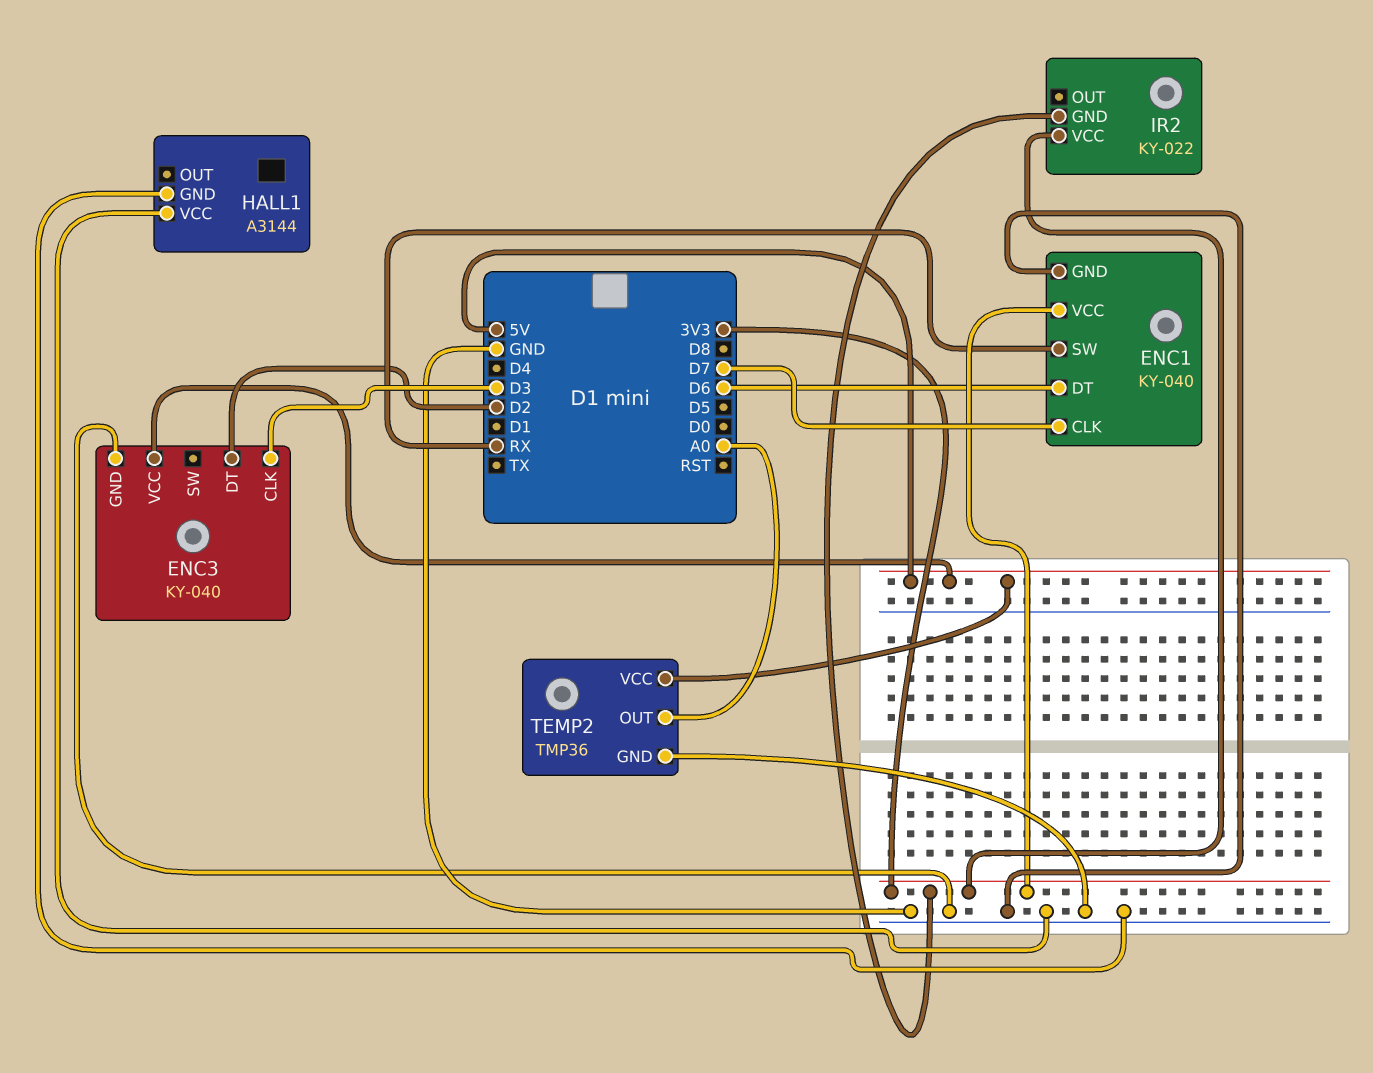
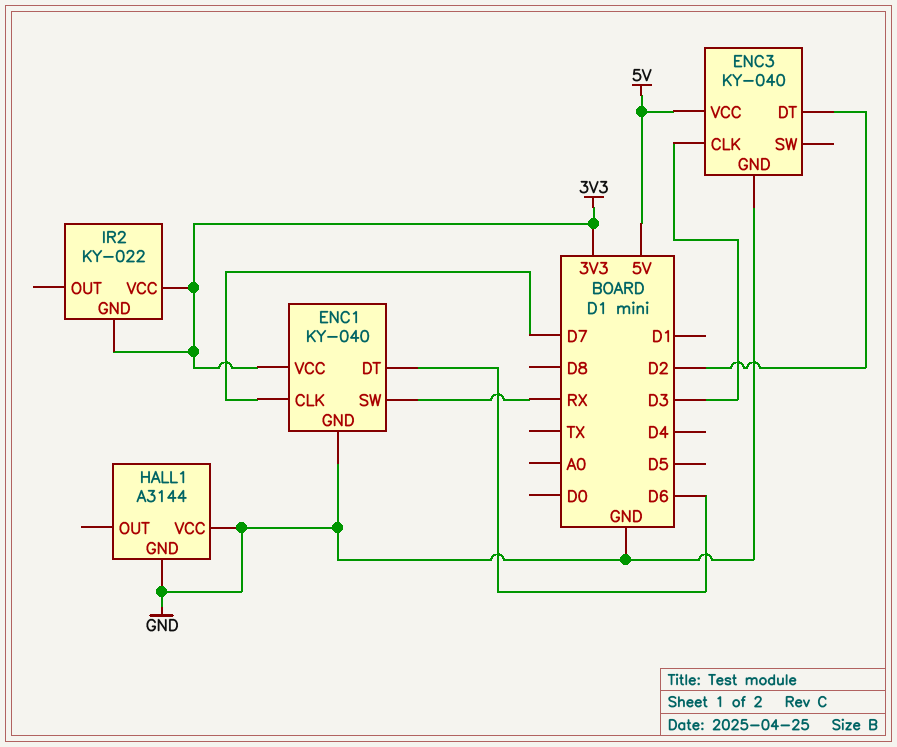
TEMP2: TMP36 -> none
TEMP2 pin GND: GND -> none
TEMP2 pin OUT: A0 -> none
TEMP2 pin VCC: 5V -> none

